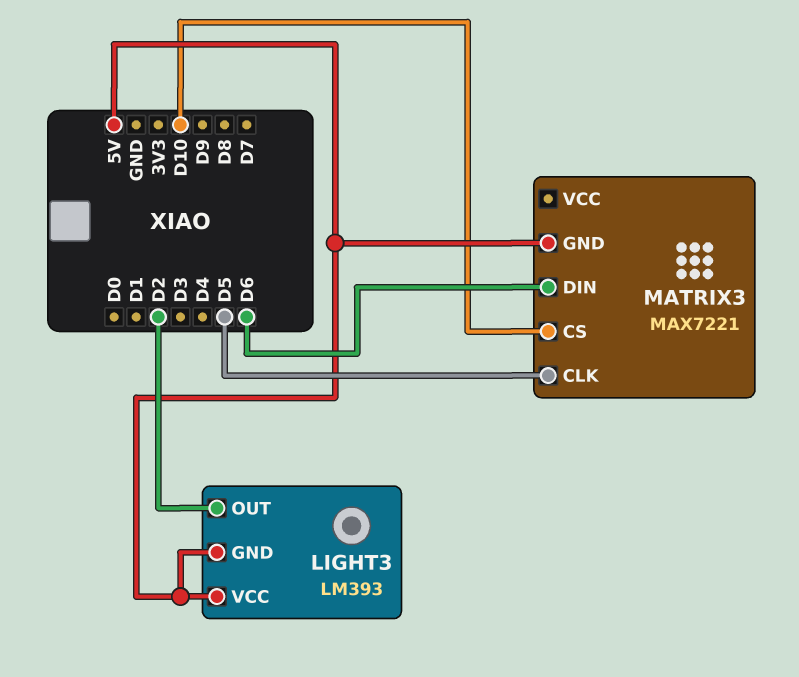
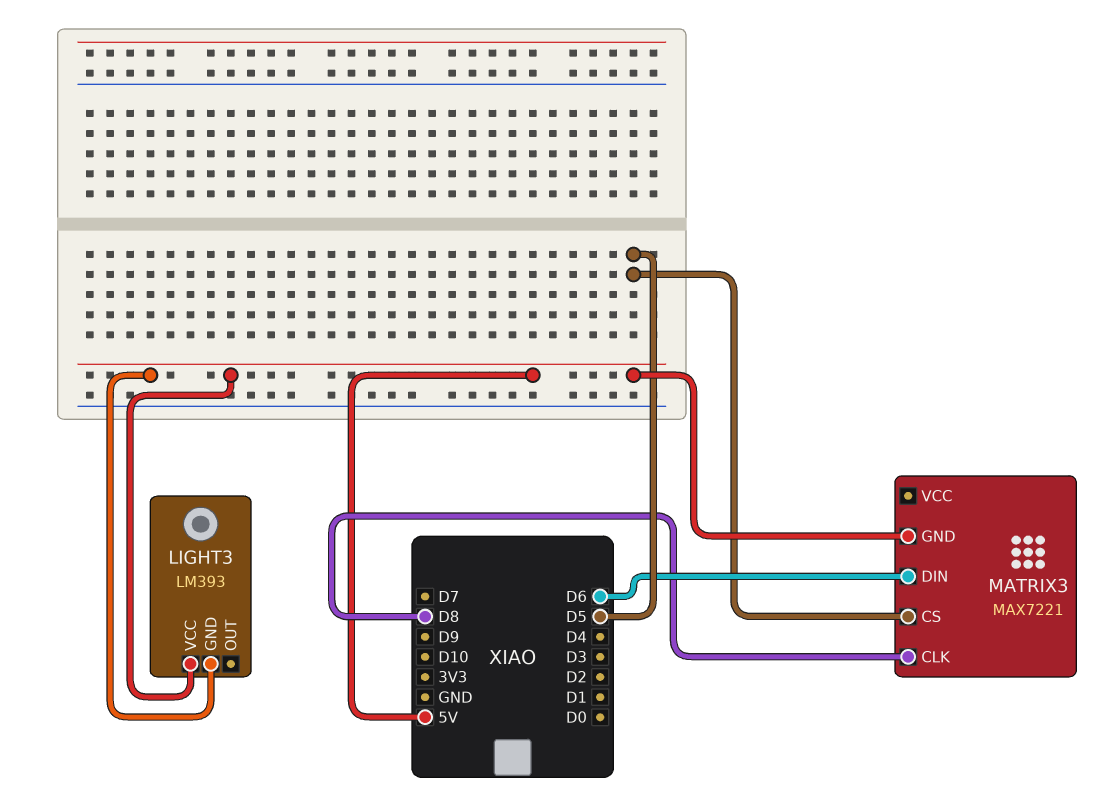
LIGHT3 pin OUT: D2 -> none
MATRIX3 pin CLK: D5 -> D8
MATRIX3 pin CS: D10 -> D5

